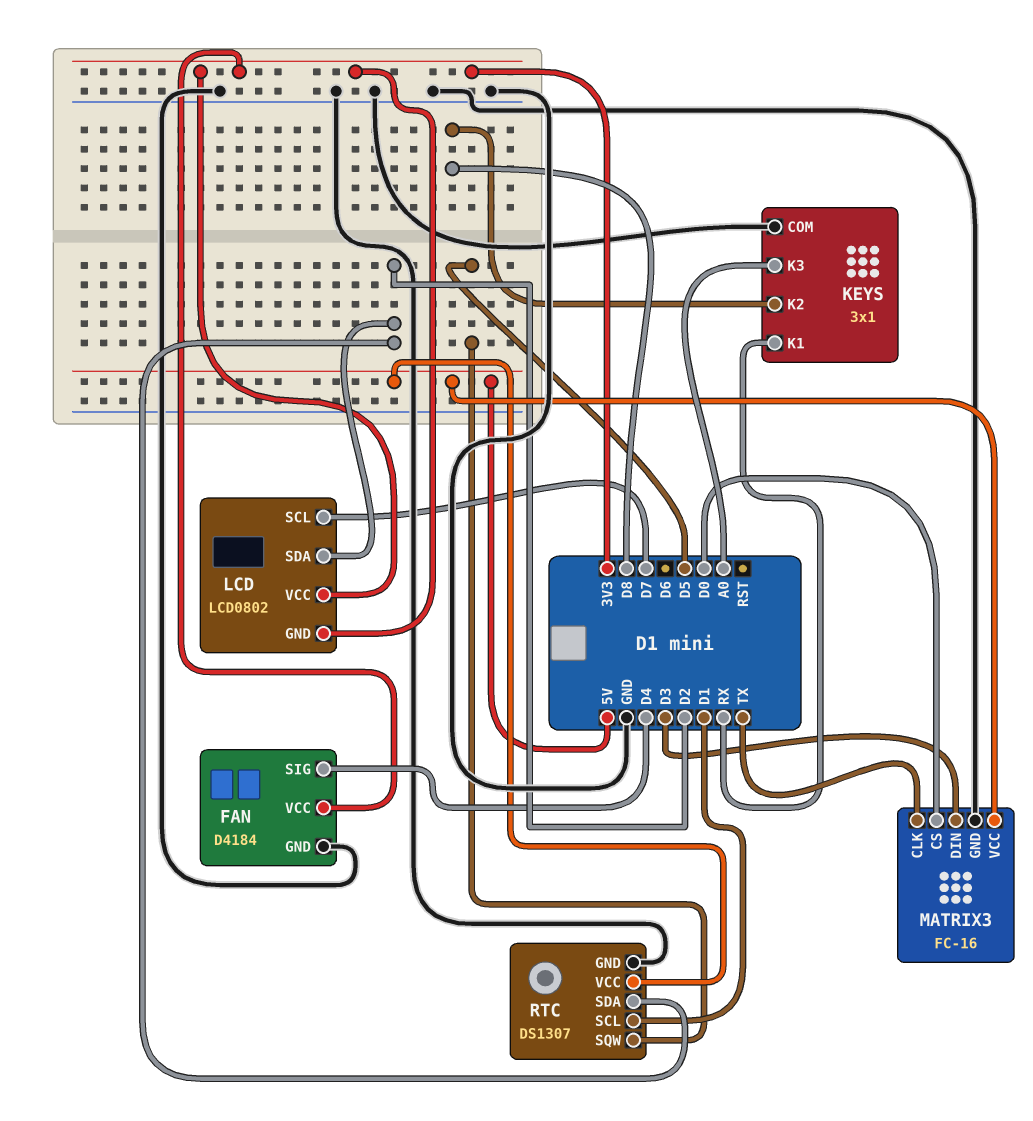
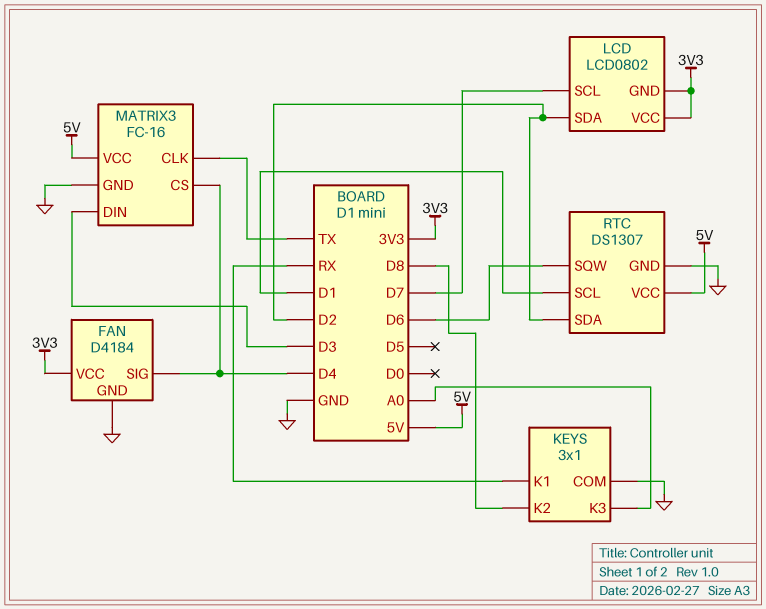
MATRIX3 pin CS: D0 -> D4
RTC pin SQW: D5 -> D6

